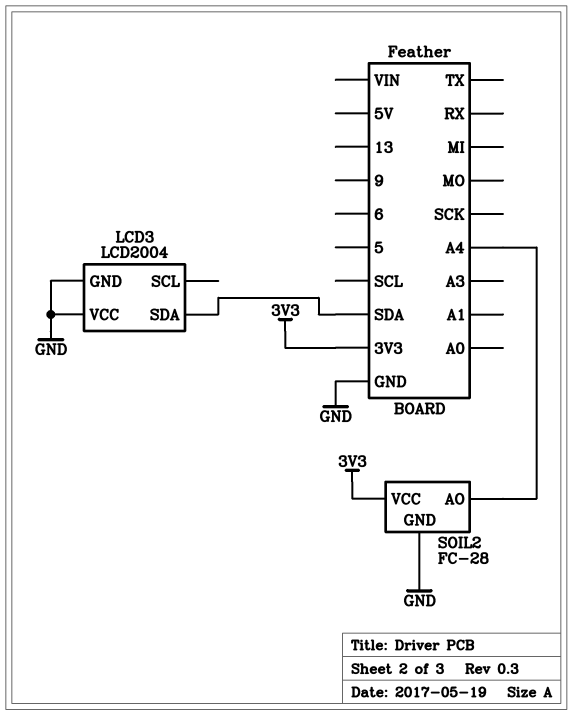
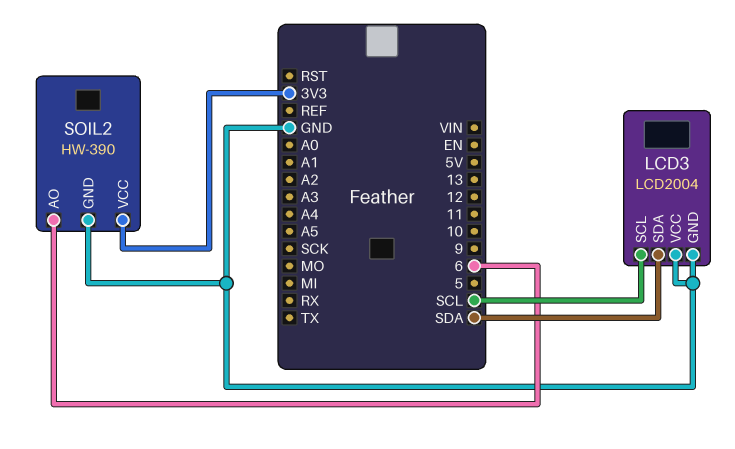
LCD3 pin SCL: none -> SCL
SOIL2: FC-28 -> HW-390
SOIL2 pin AO: A4 -> 6

